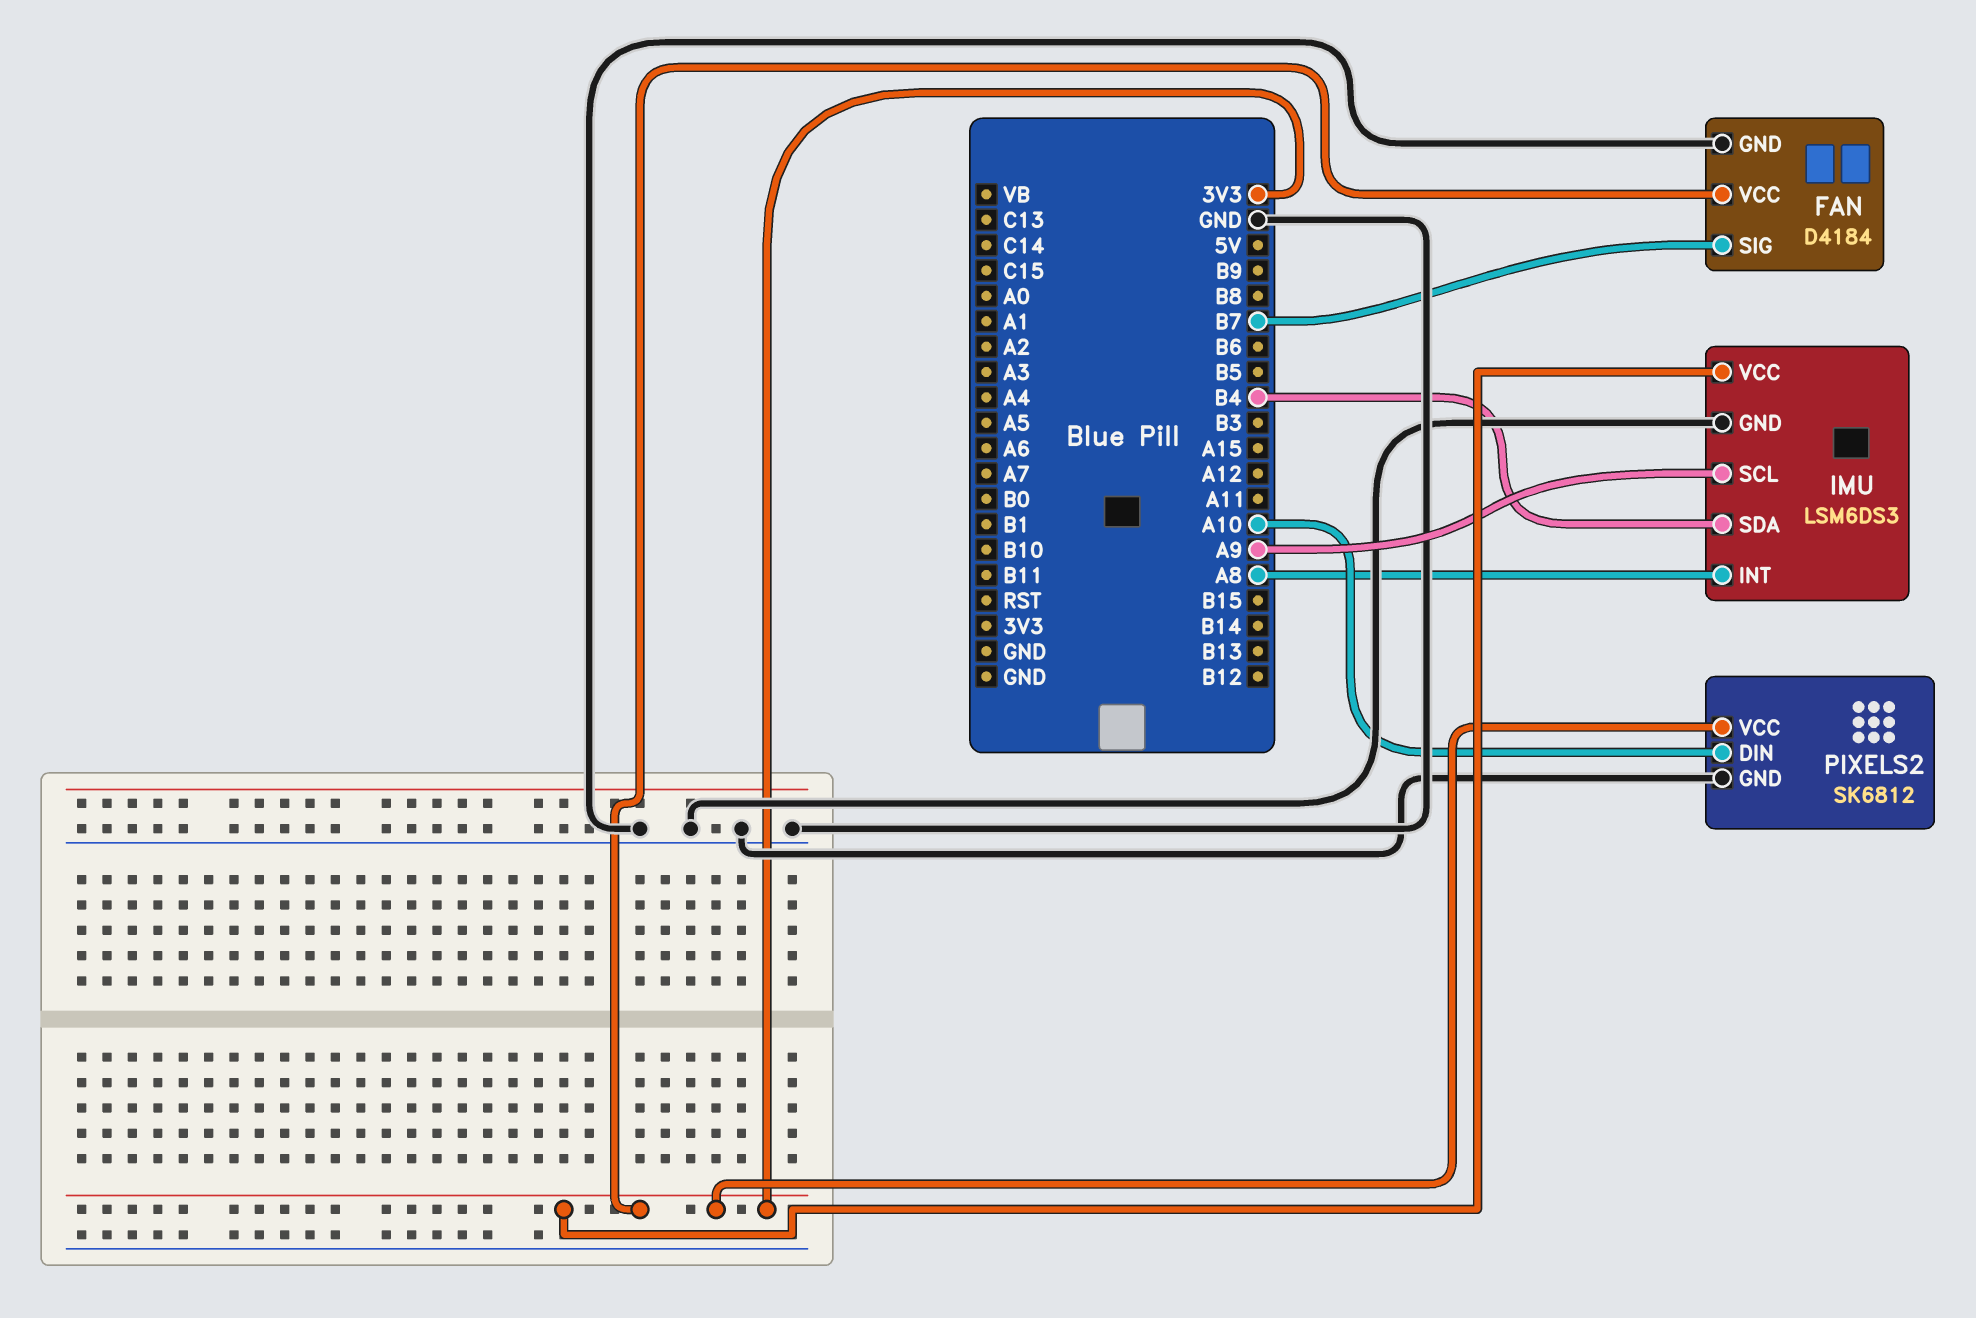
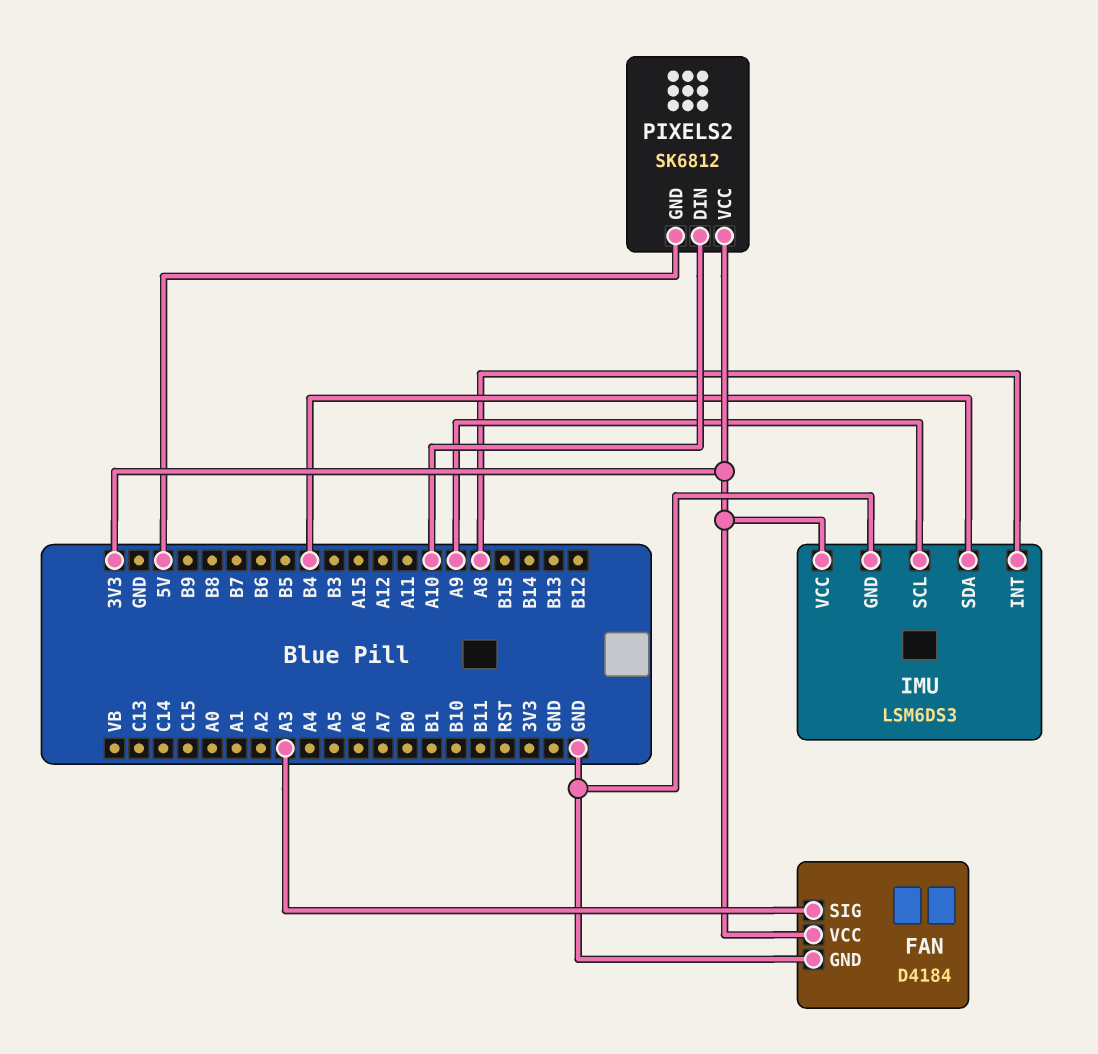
FAN pin SIG: B7 -> A3
PIXELS2 pin GND: GND -> 5V

